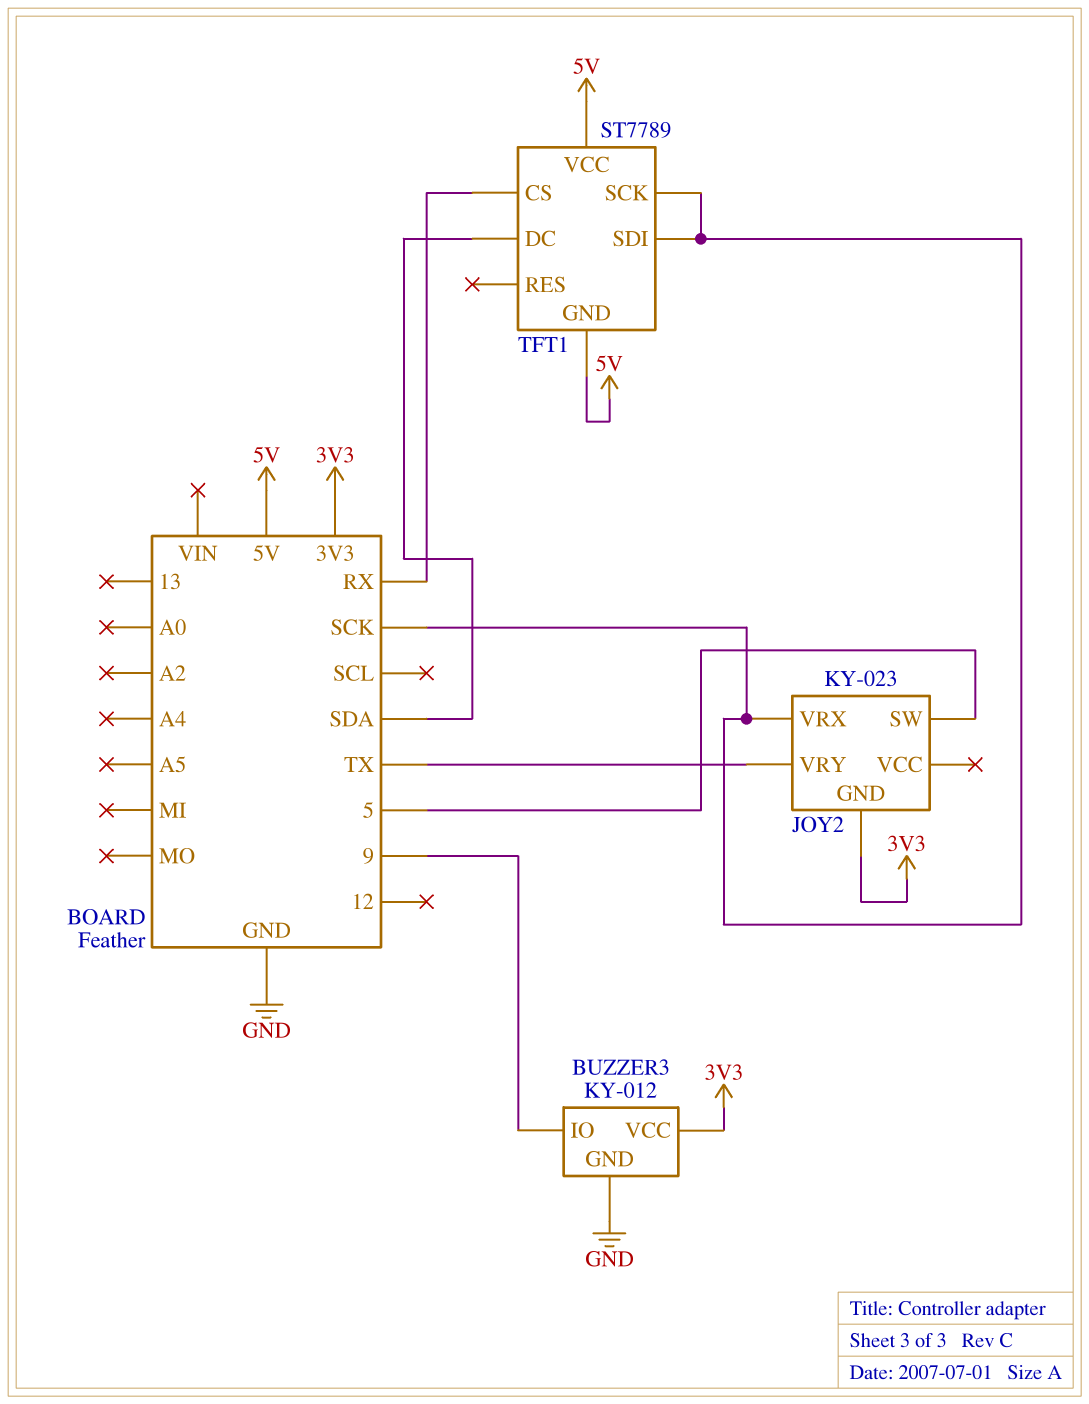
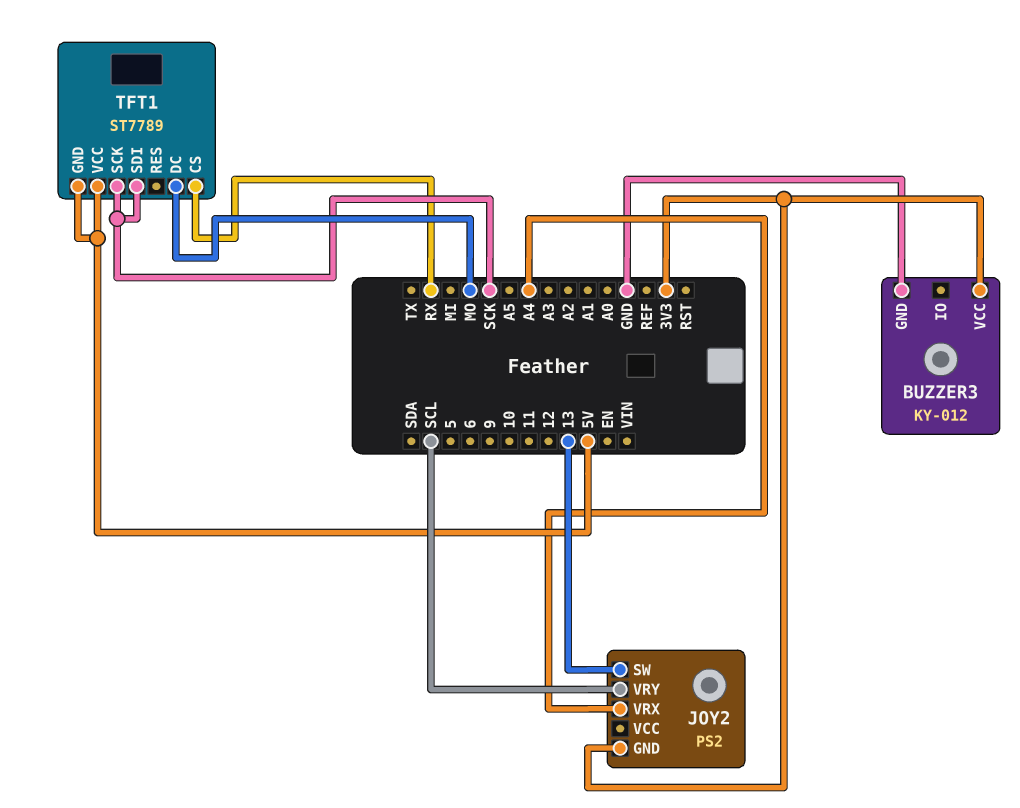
BUZZER3 pin IO: 9 -> none
JOY2: KY-023 -> PS2
JOY2 pin SW: 5 -> 13
JOY2 pin VRX: SCK -> A4
JOY2 pin VRY: TX -> SCL
TFT1 pin DC: SDA -> MO

